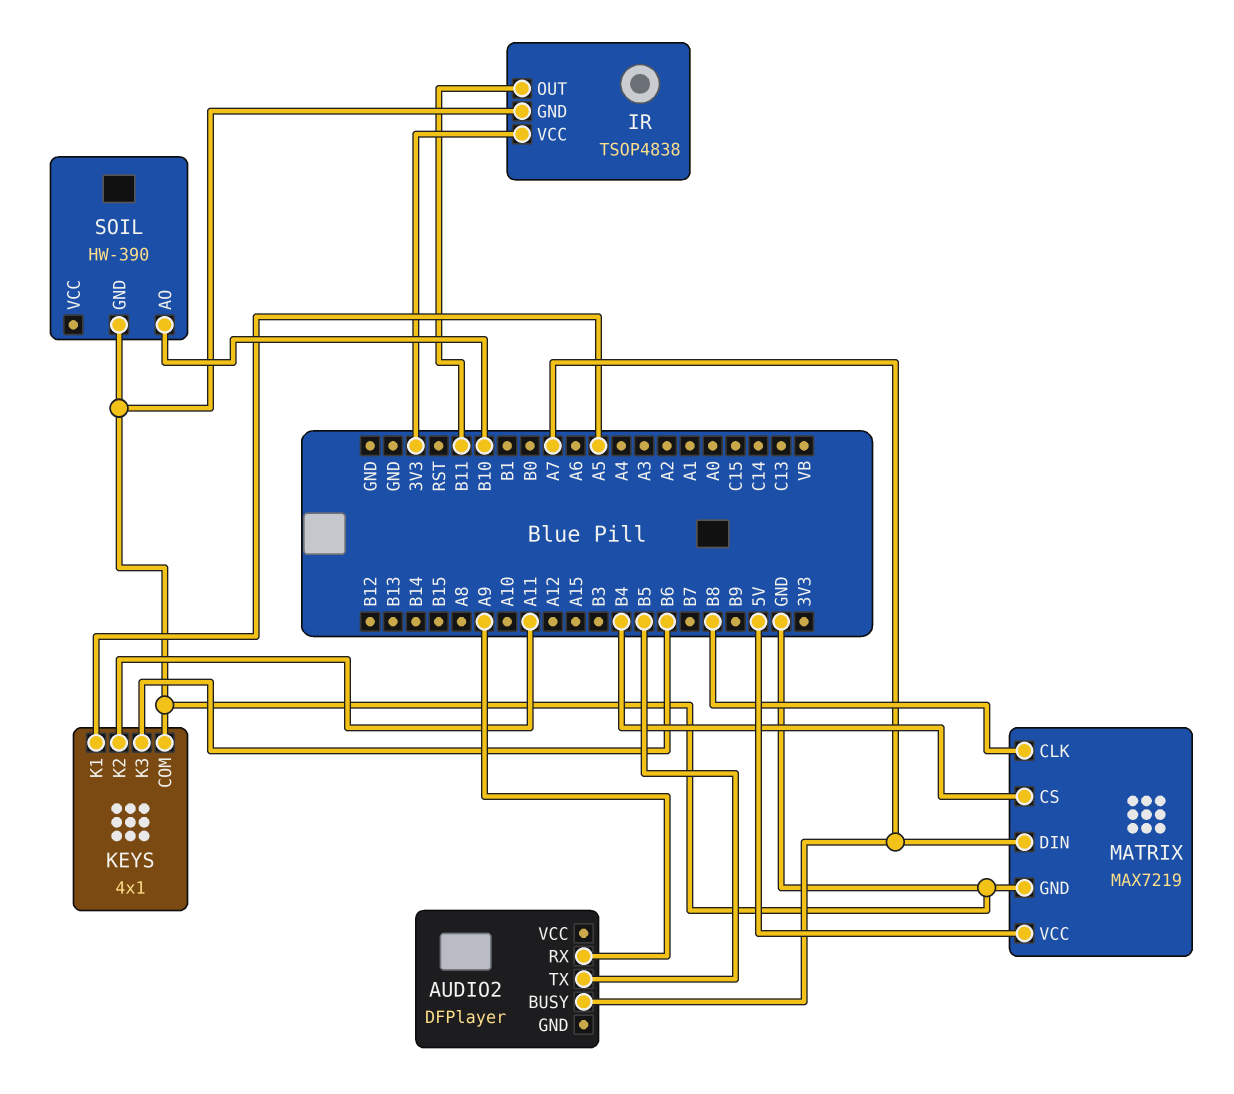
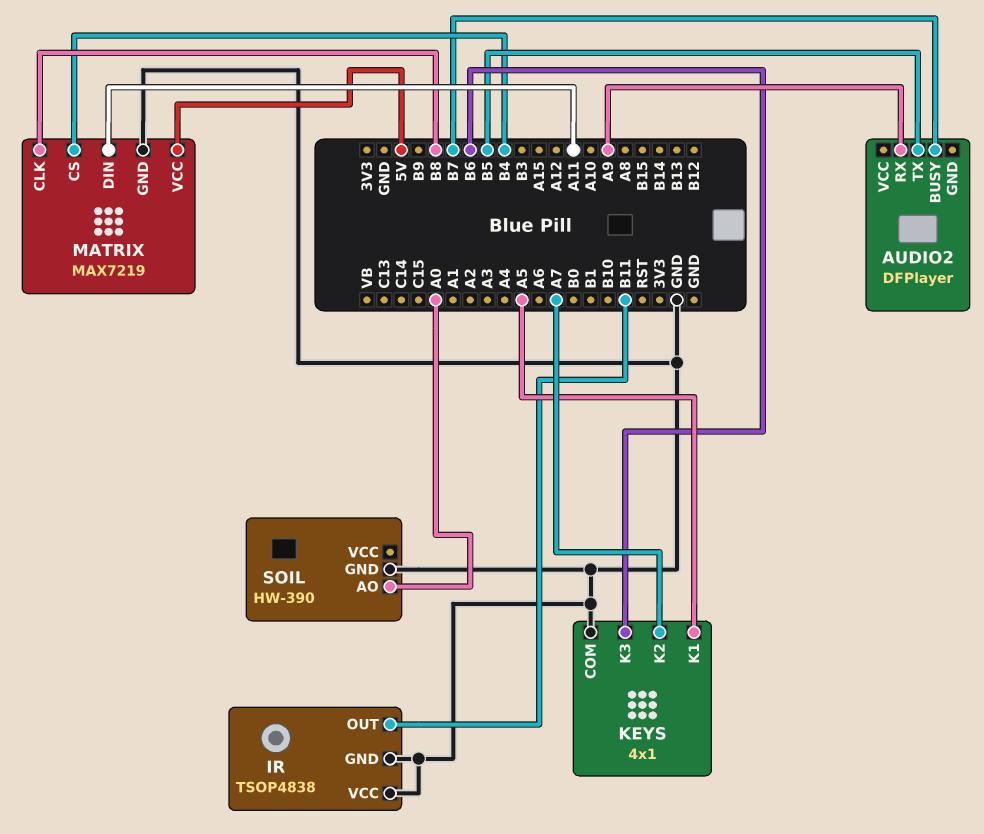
AUDIO2 pin BUSY: A7 -> B7
IR pin VCC: 3V3 -> GND
KEYS pin K2: A11 -> A7
MATRIX pin DIN: A7 -> A11
SOIL pin AO: B10 -> A0

